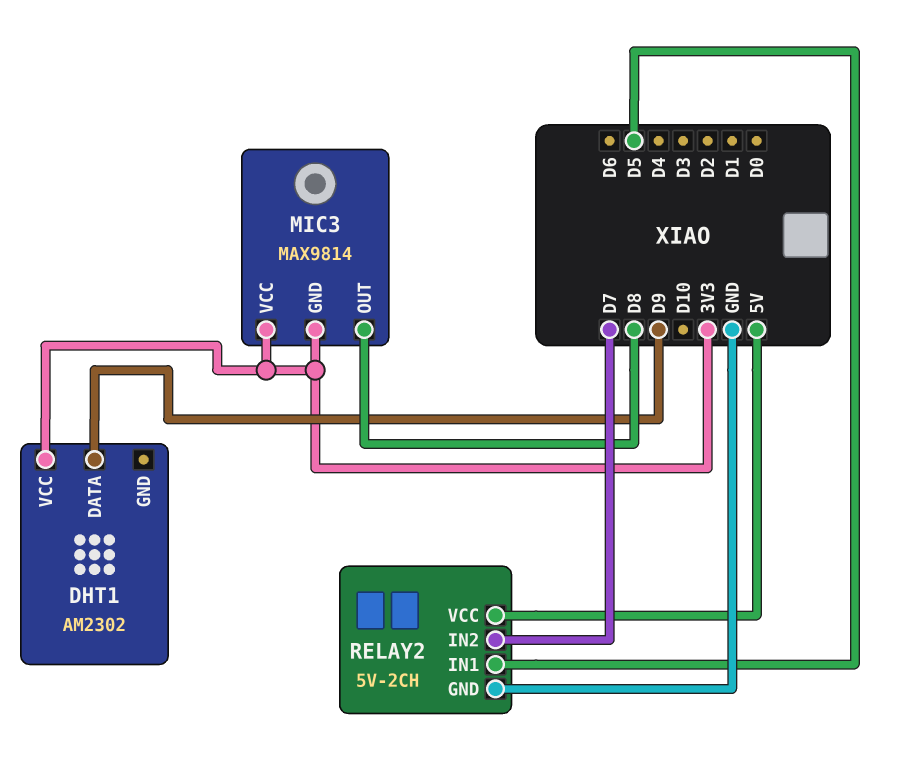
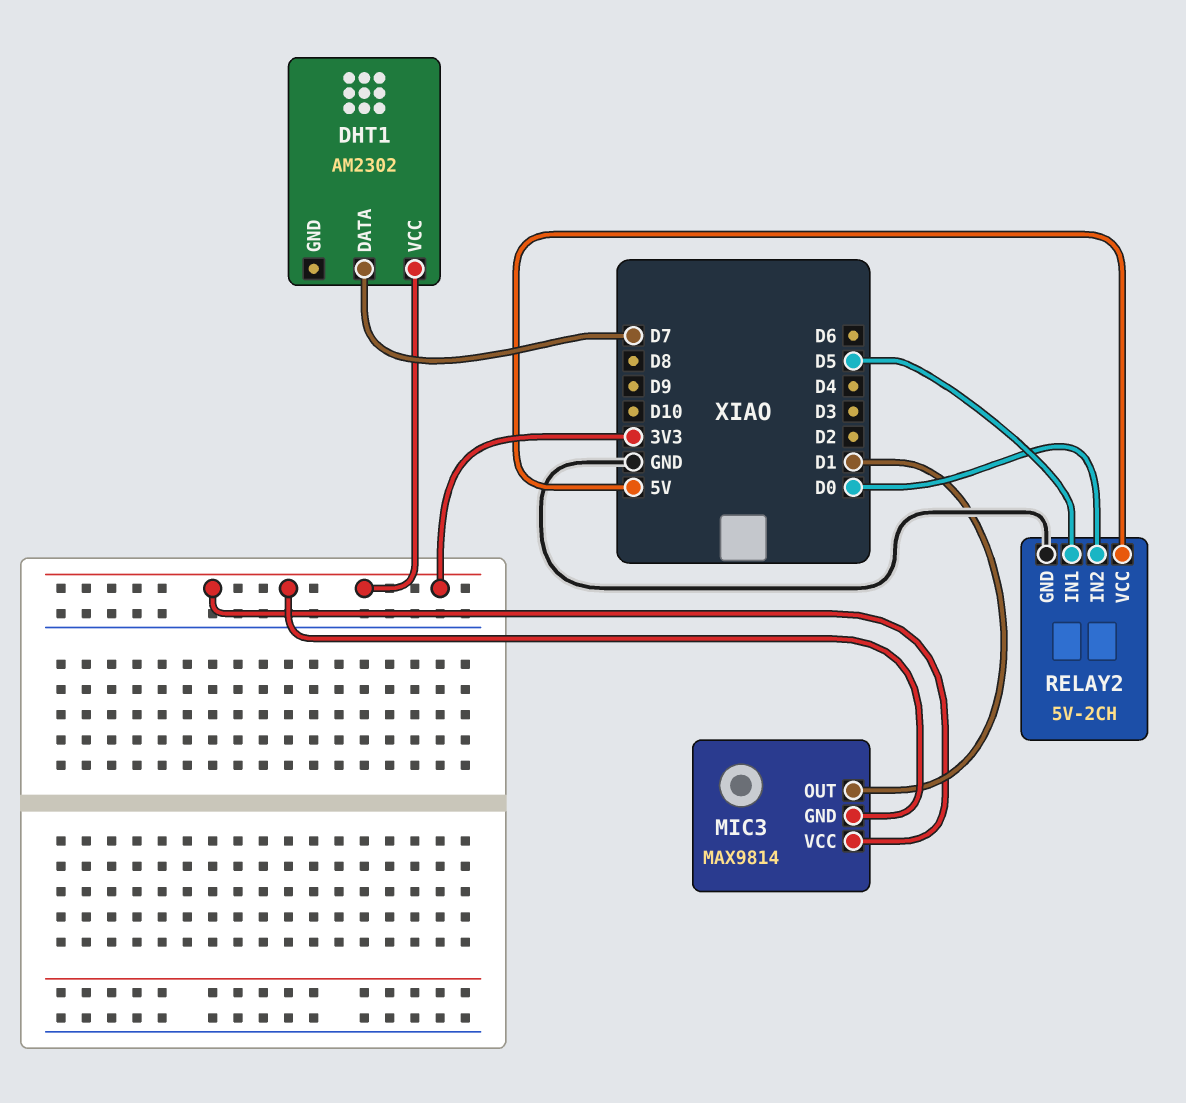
DHT1 pin DATA: D9 -> D7
MIC3 pin OUT: D8 -> D1
RELAY2 pin IN2: D7 -> D0

